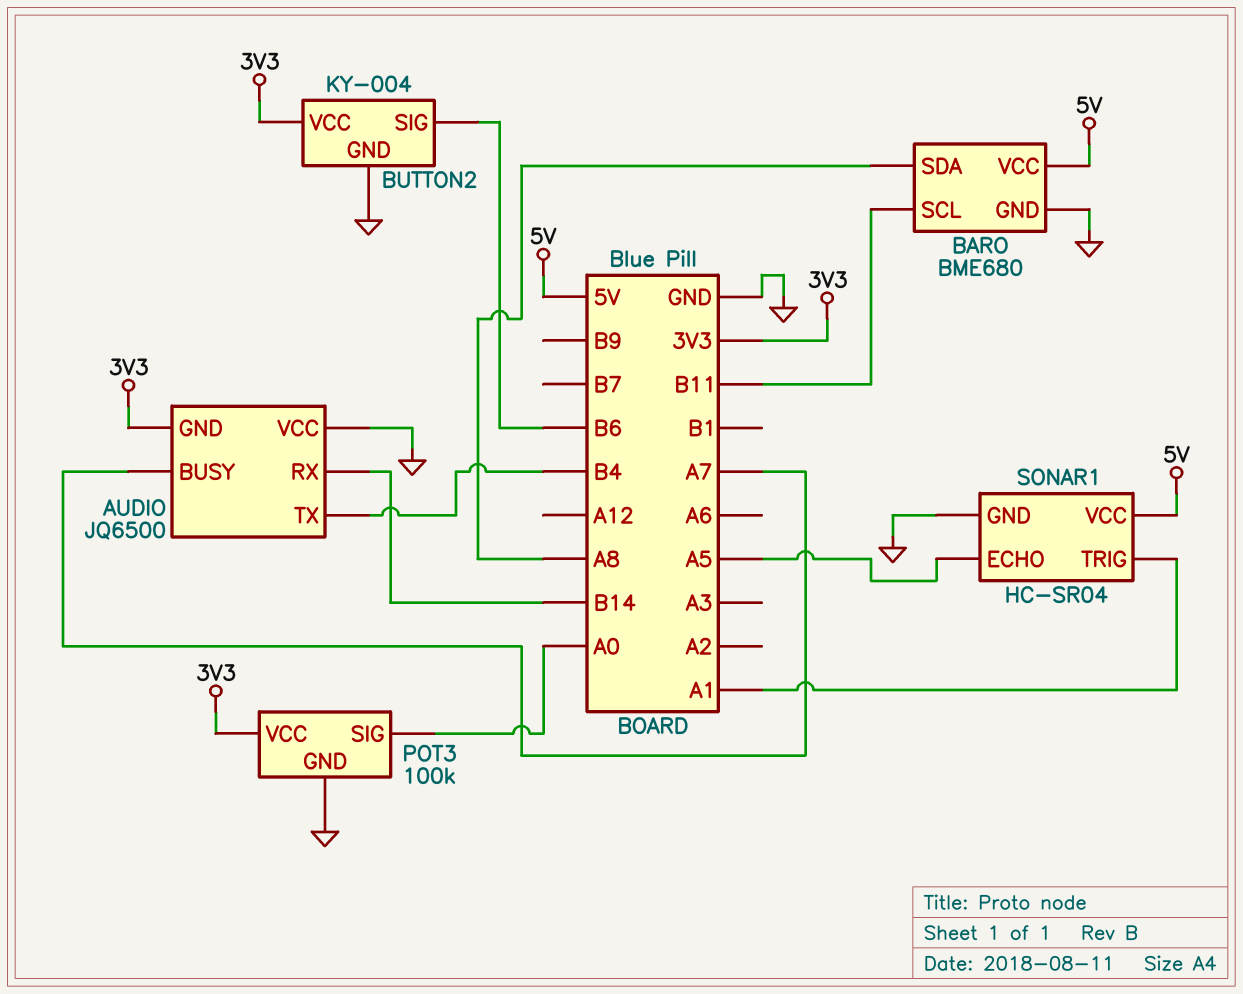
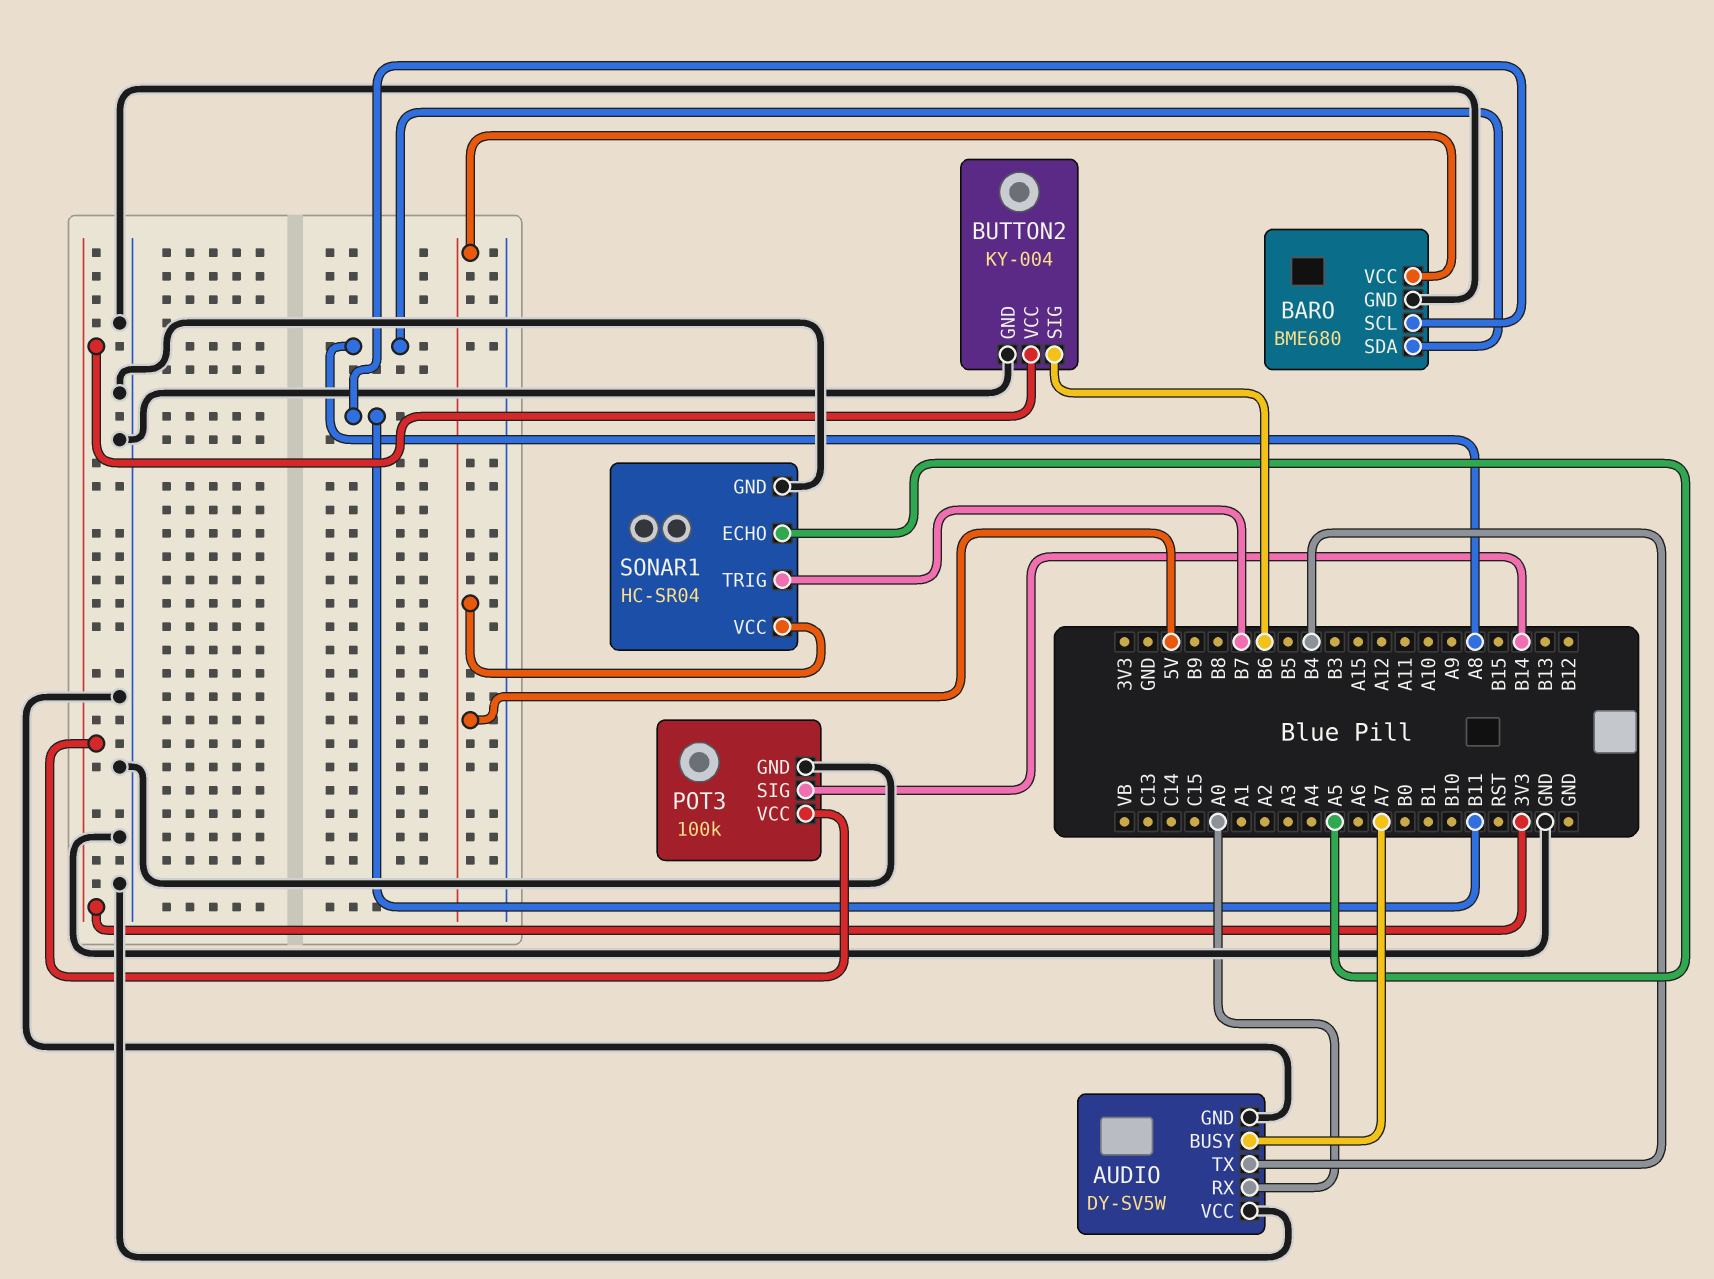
AUDIO: JQ6500 -> DY-SV5W
AUDIO pin GND: 3V3 -> GND
AUDIO pin RX: B14 -> A0
POT3 pin SIG: A0 -> B14
SONAR1 pin TRIG: A1 -> B7

